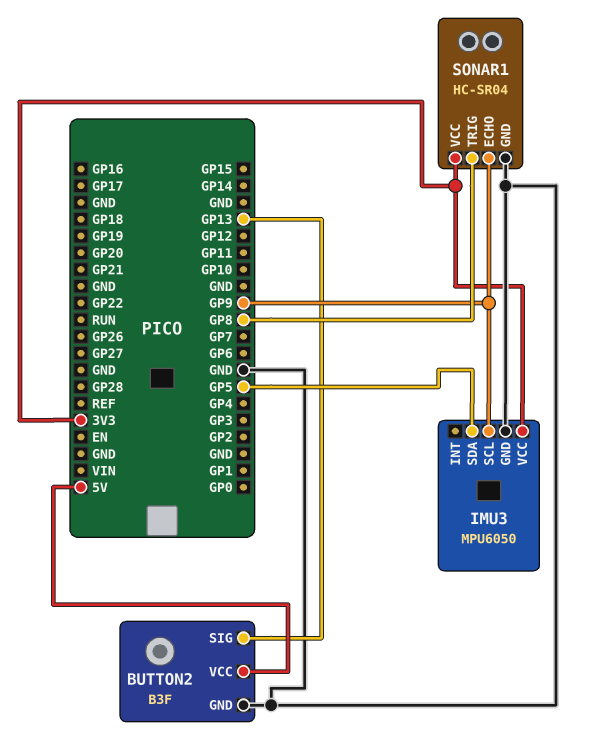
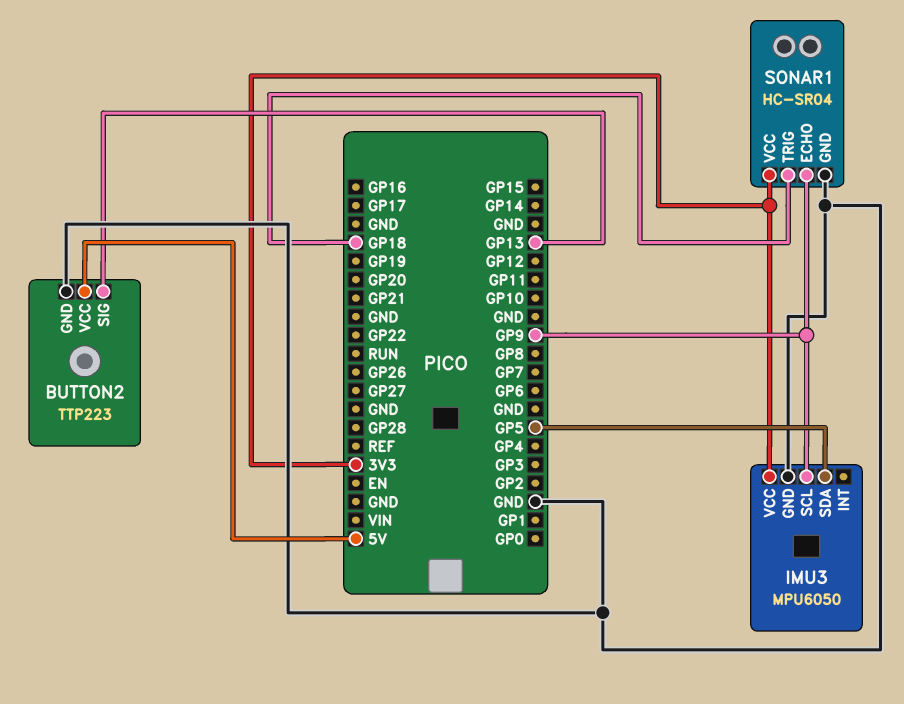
BUTTON2: B3F -> TTP223
SONAR1 pin TRIG: GP8 -> GP18

